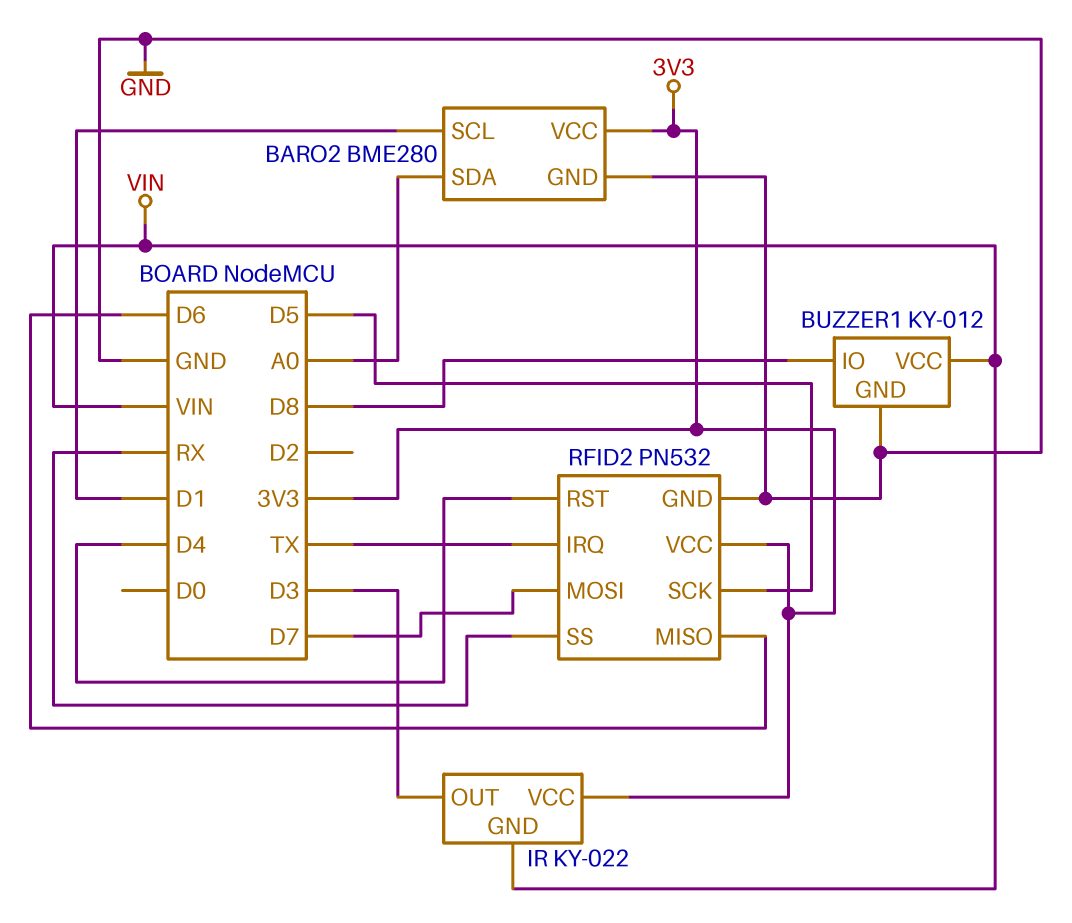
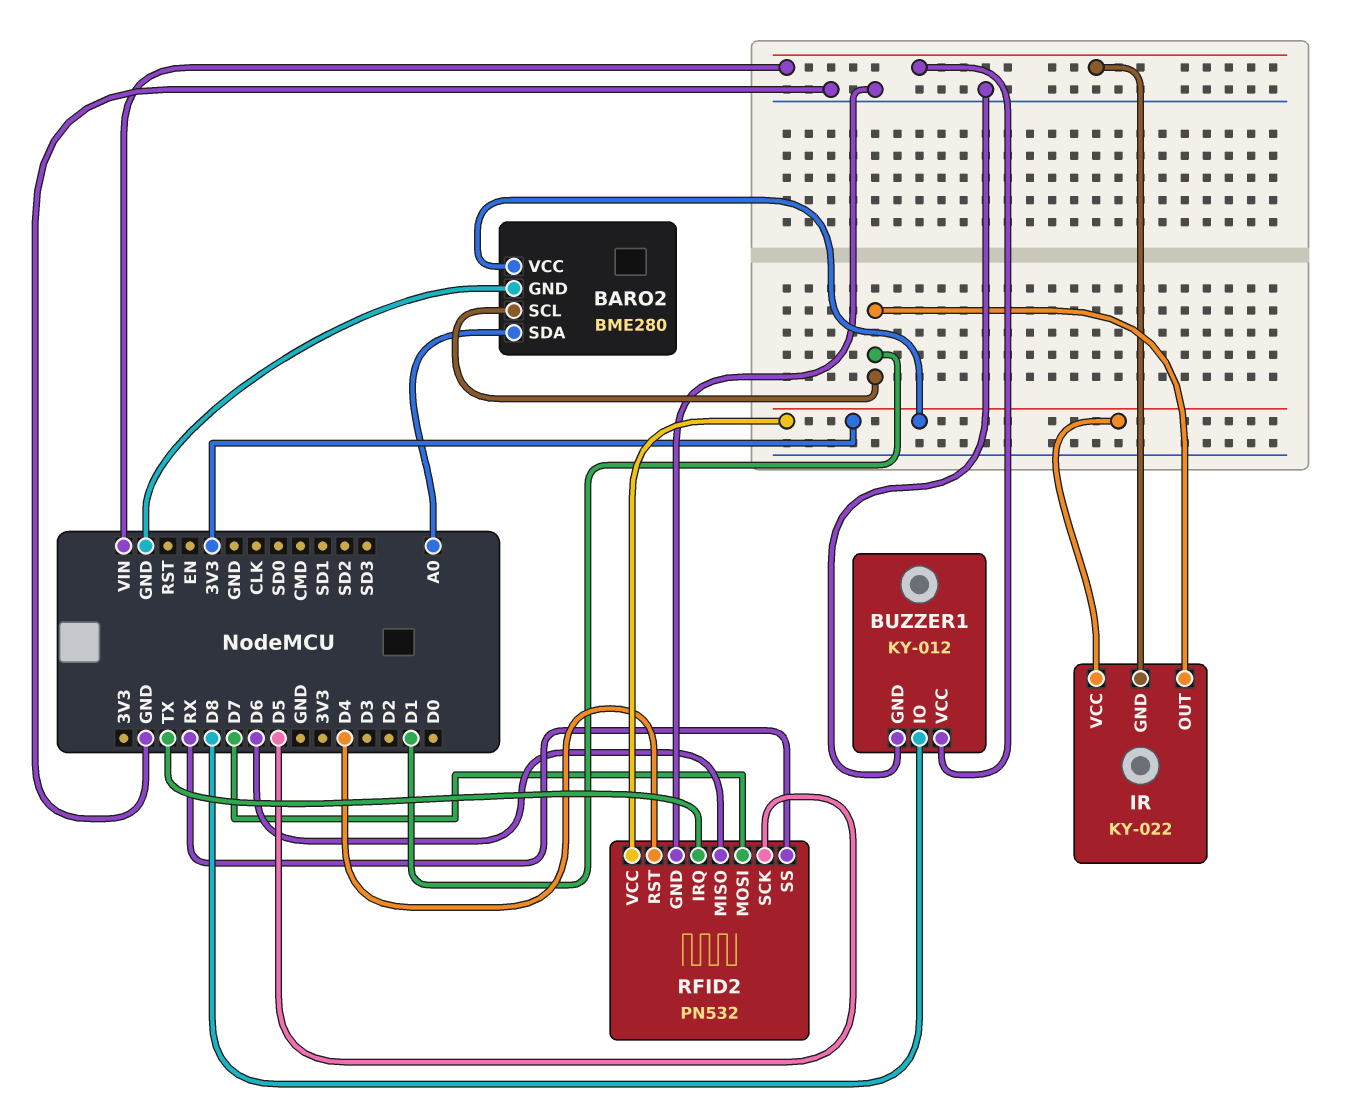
IR pin OUT: D3 -> D1

